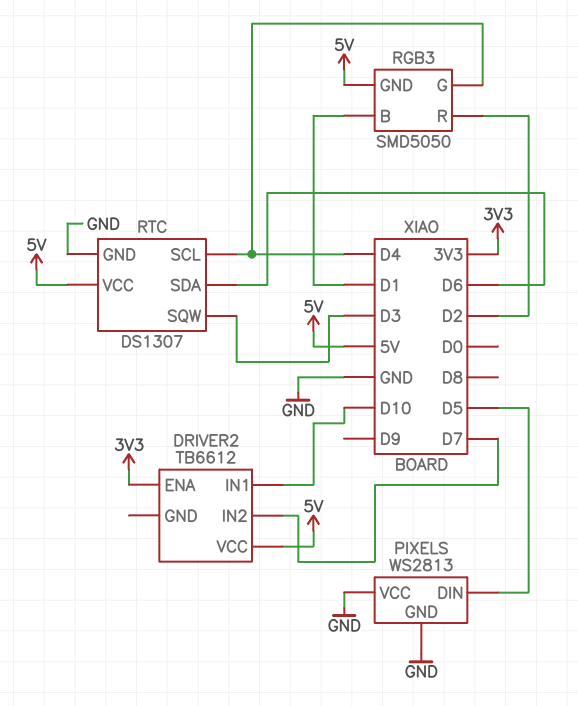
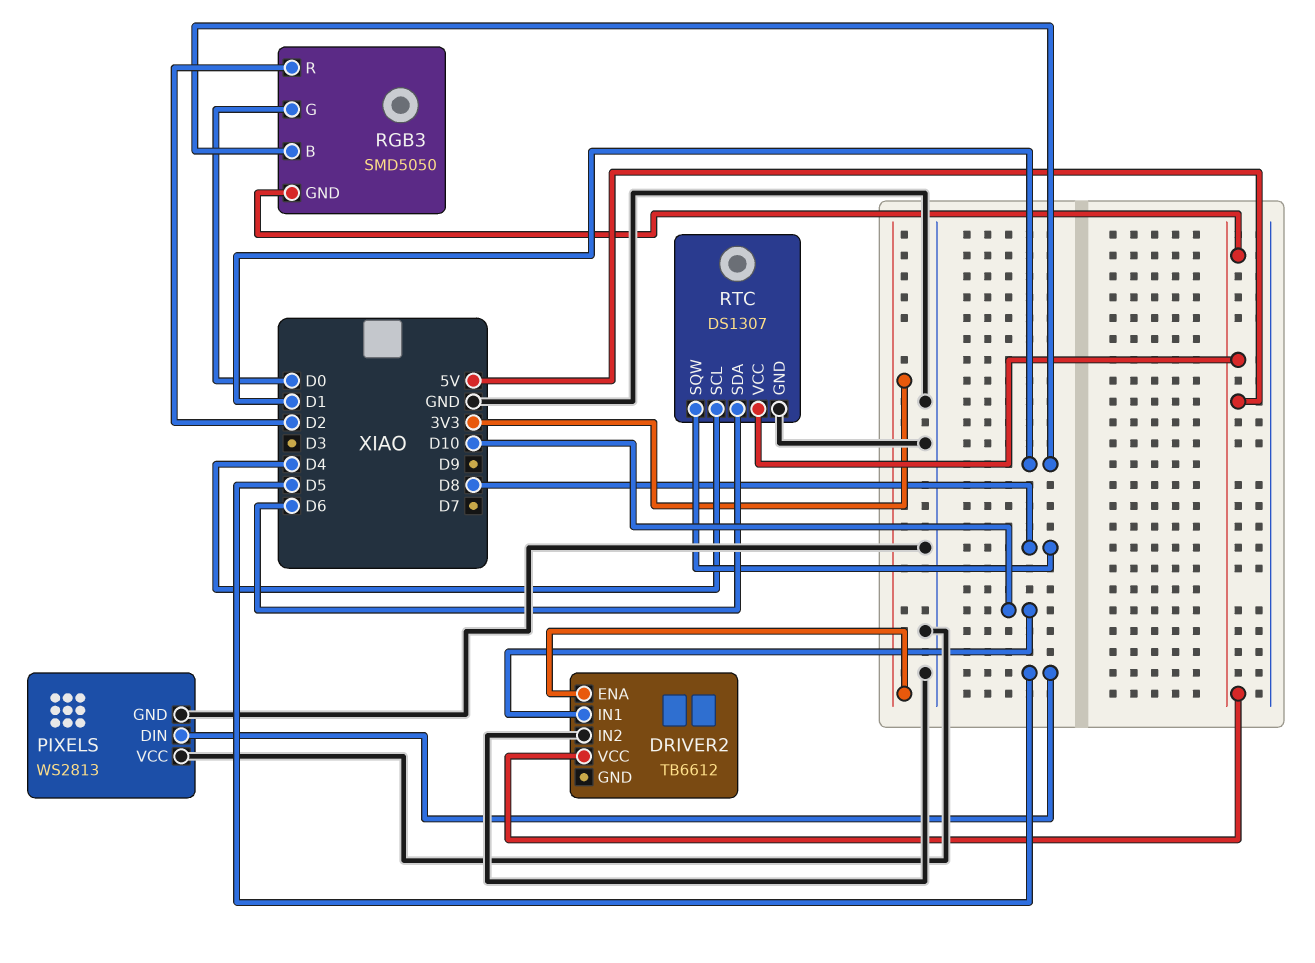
DRIVER2 pin IN2: D7 -> GND
RGB3 pin G: D4 -> D0
RTC pin SQW: D3 -> D8

